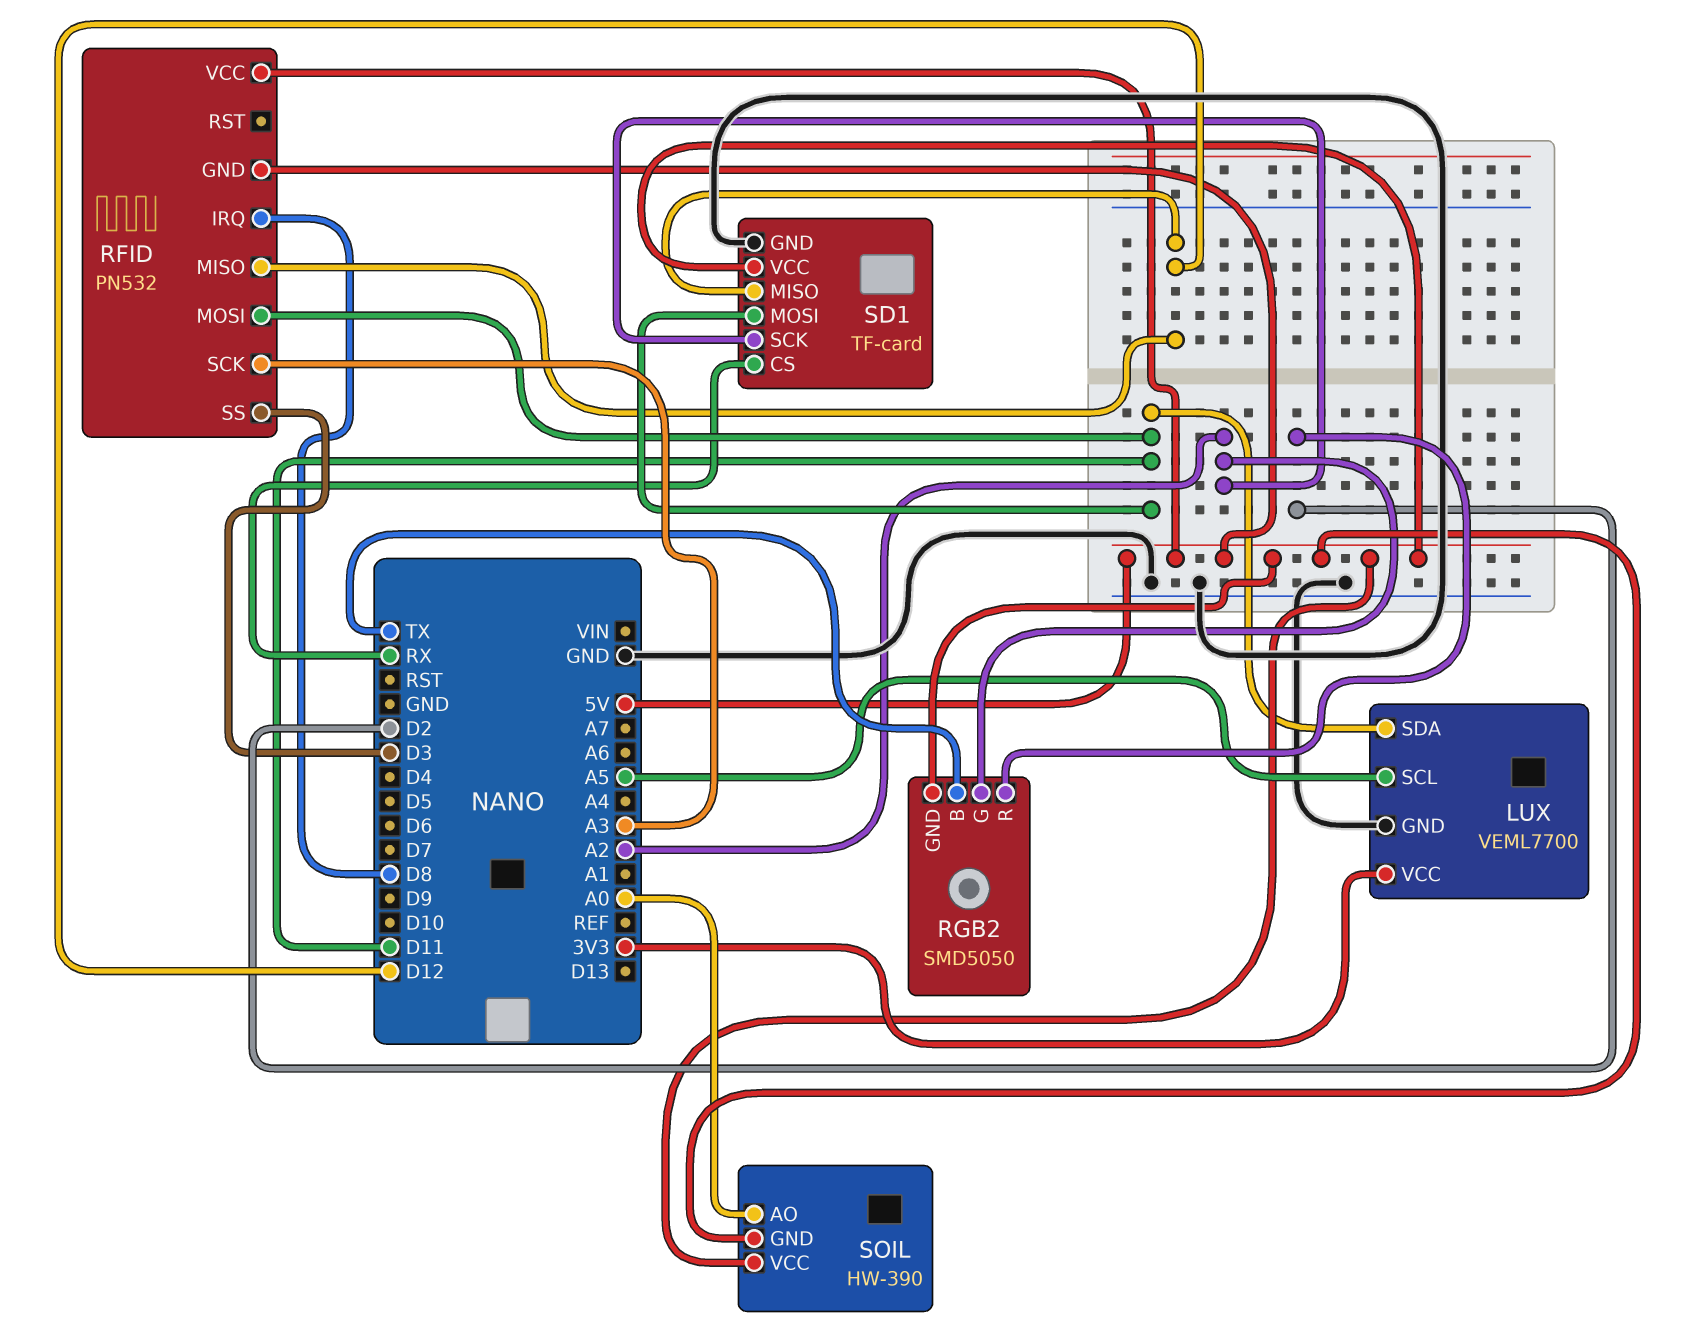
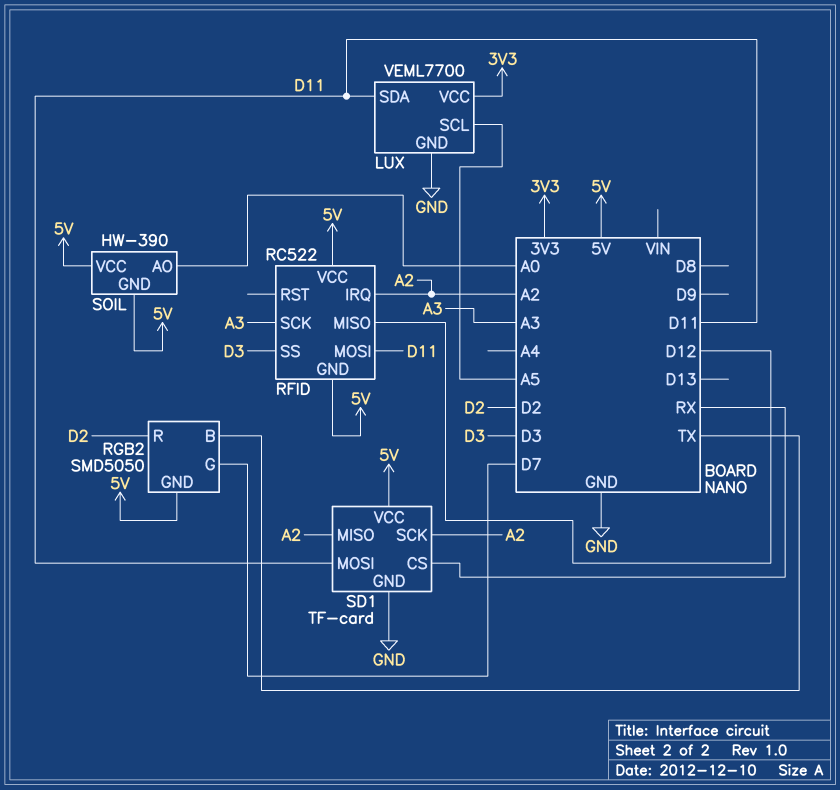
RFID: PN532 -> RC522
RFID pin IRQ: D8 -> A2
RGB2 pin G: A2 -> D7
SD1 pin MISO: D12 -> A2

